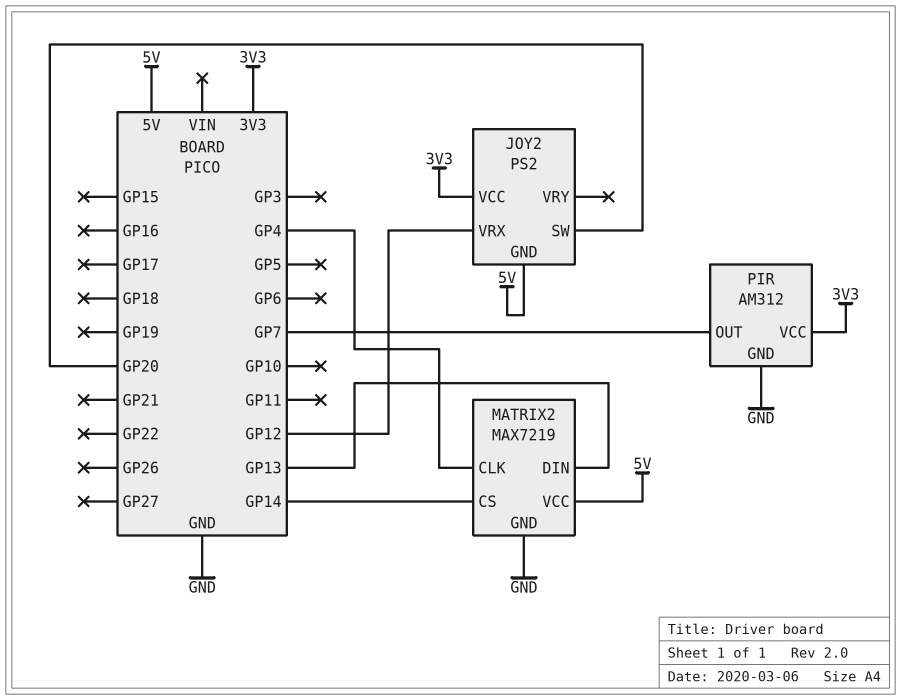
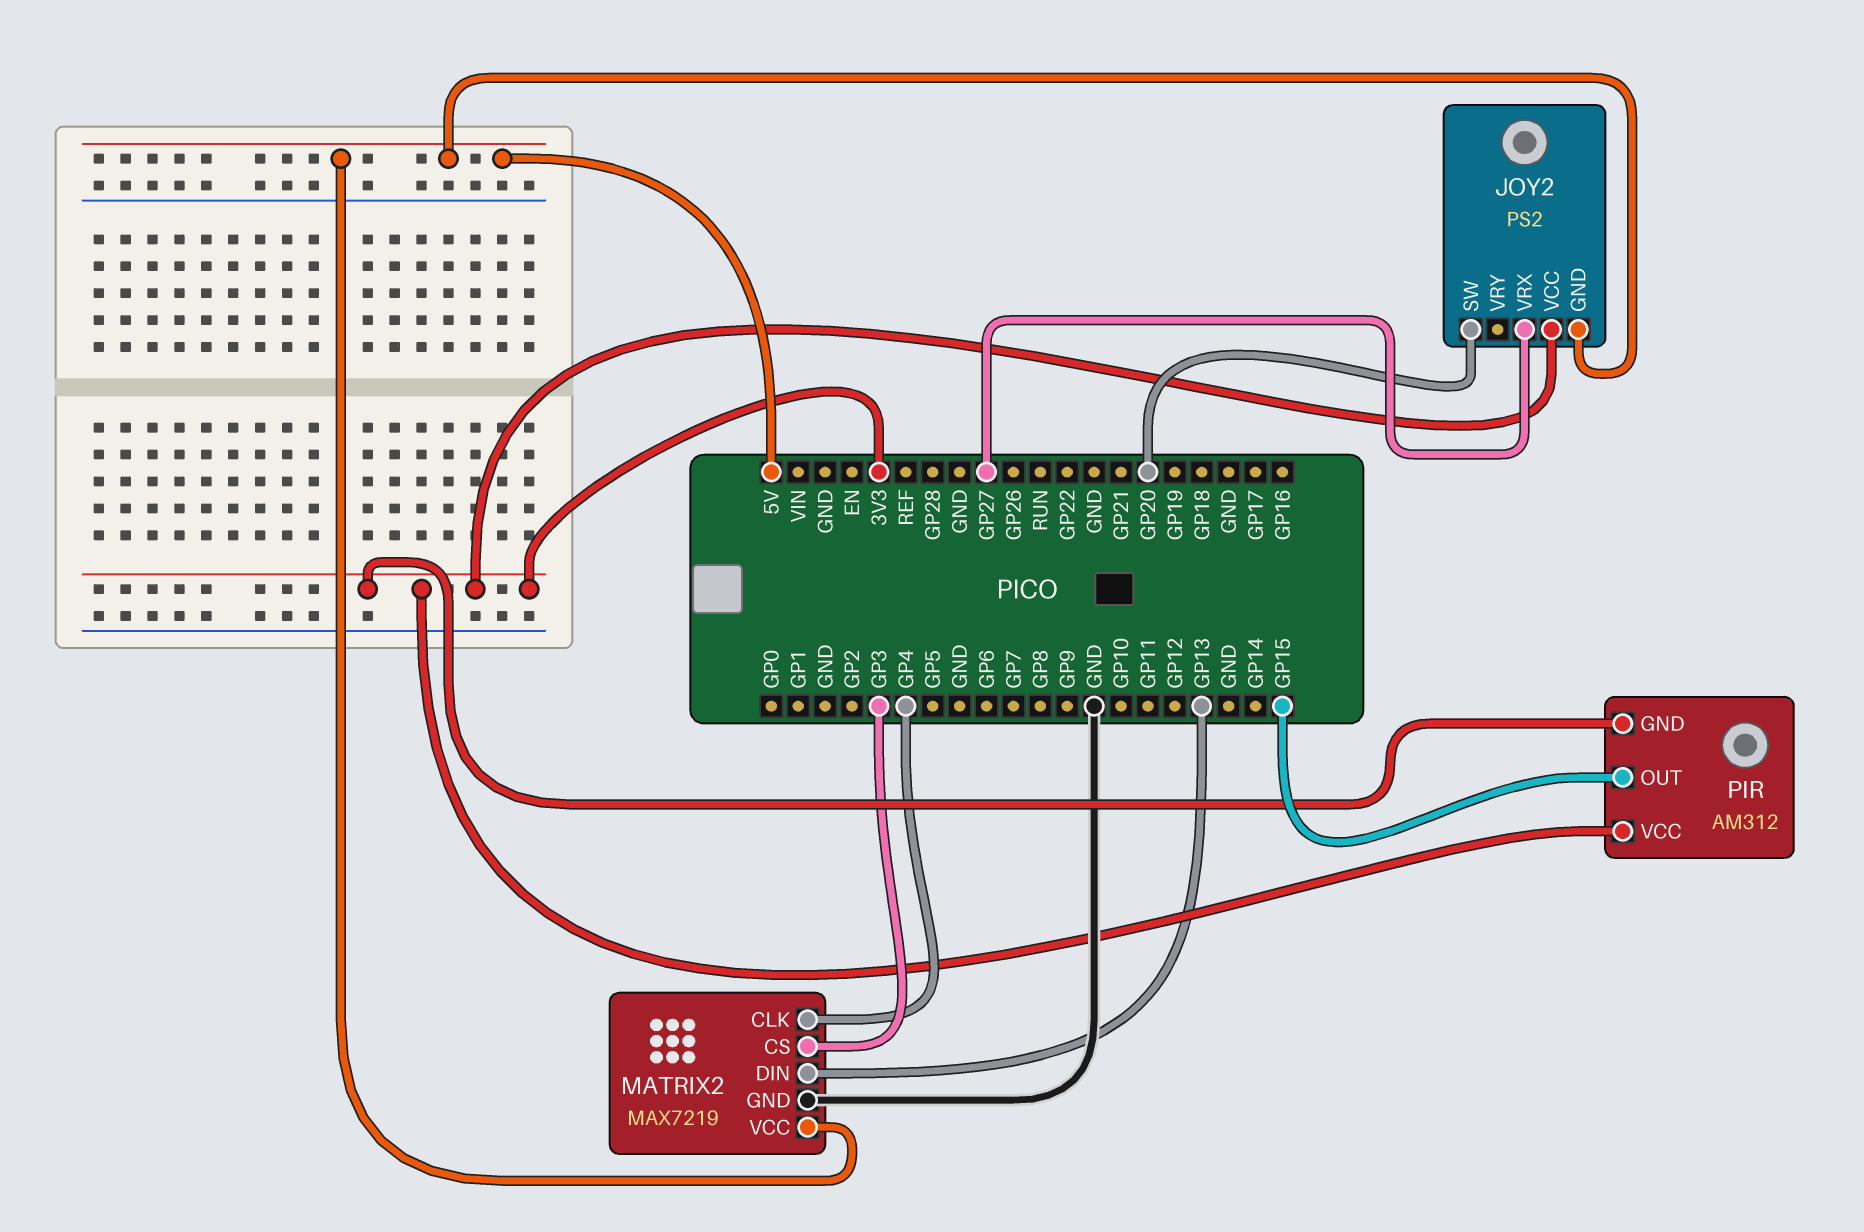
JOY2 pin VRX: GP12 -> GP27
MATRIX2 pin CS: GP14 -> GP3
PIR pin GND: GND -> 3V3
PIR pin OUT: GP7 -> GP15

